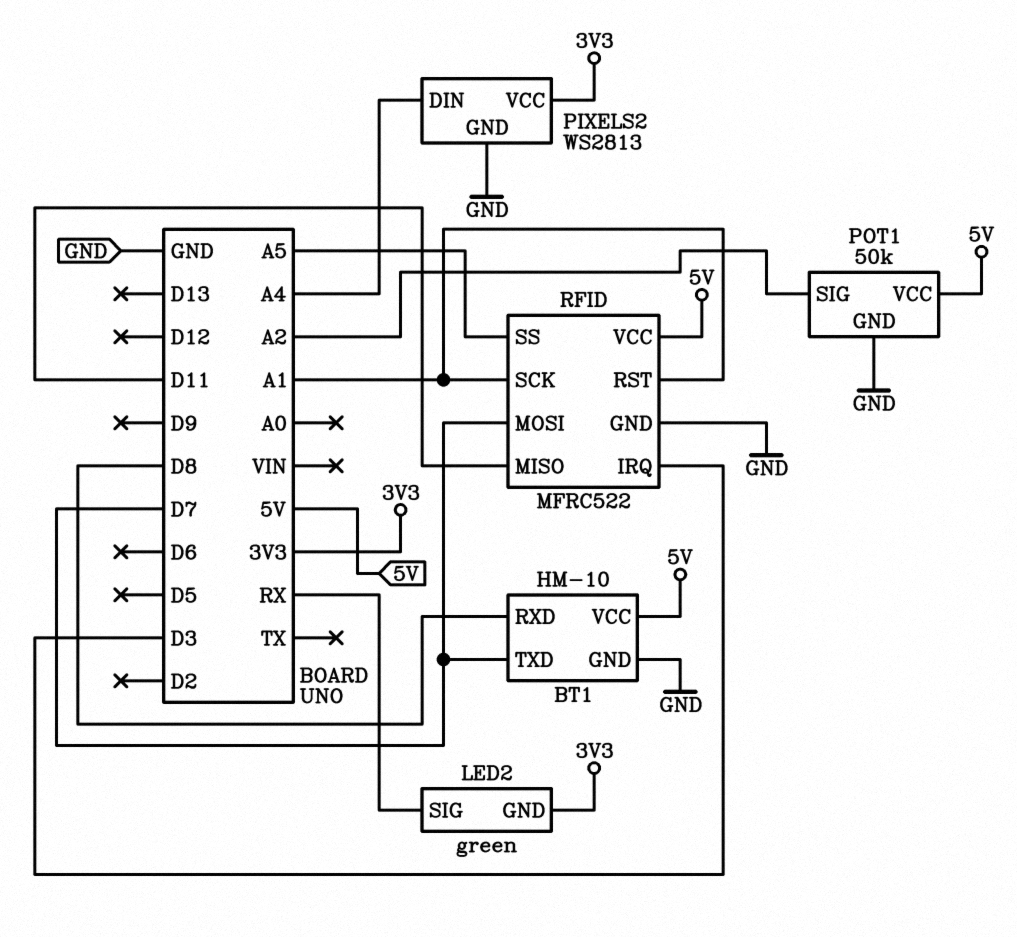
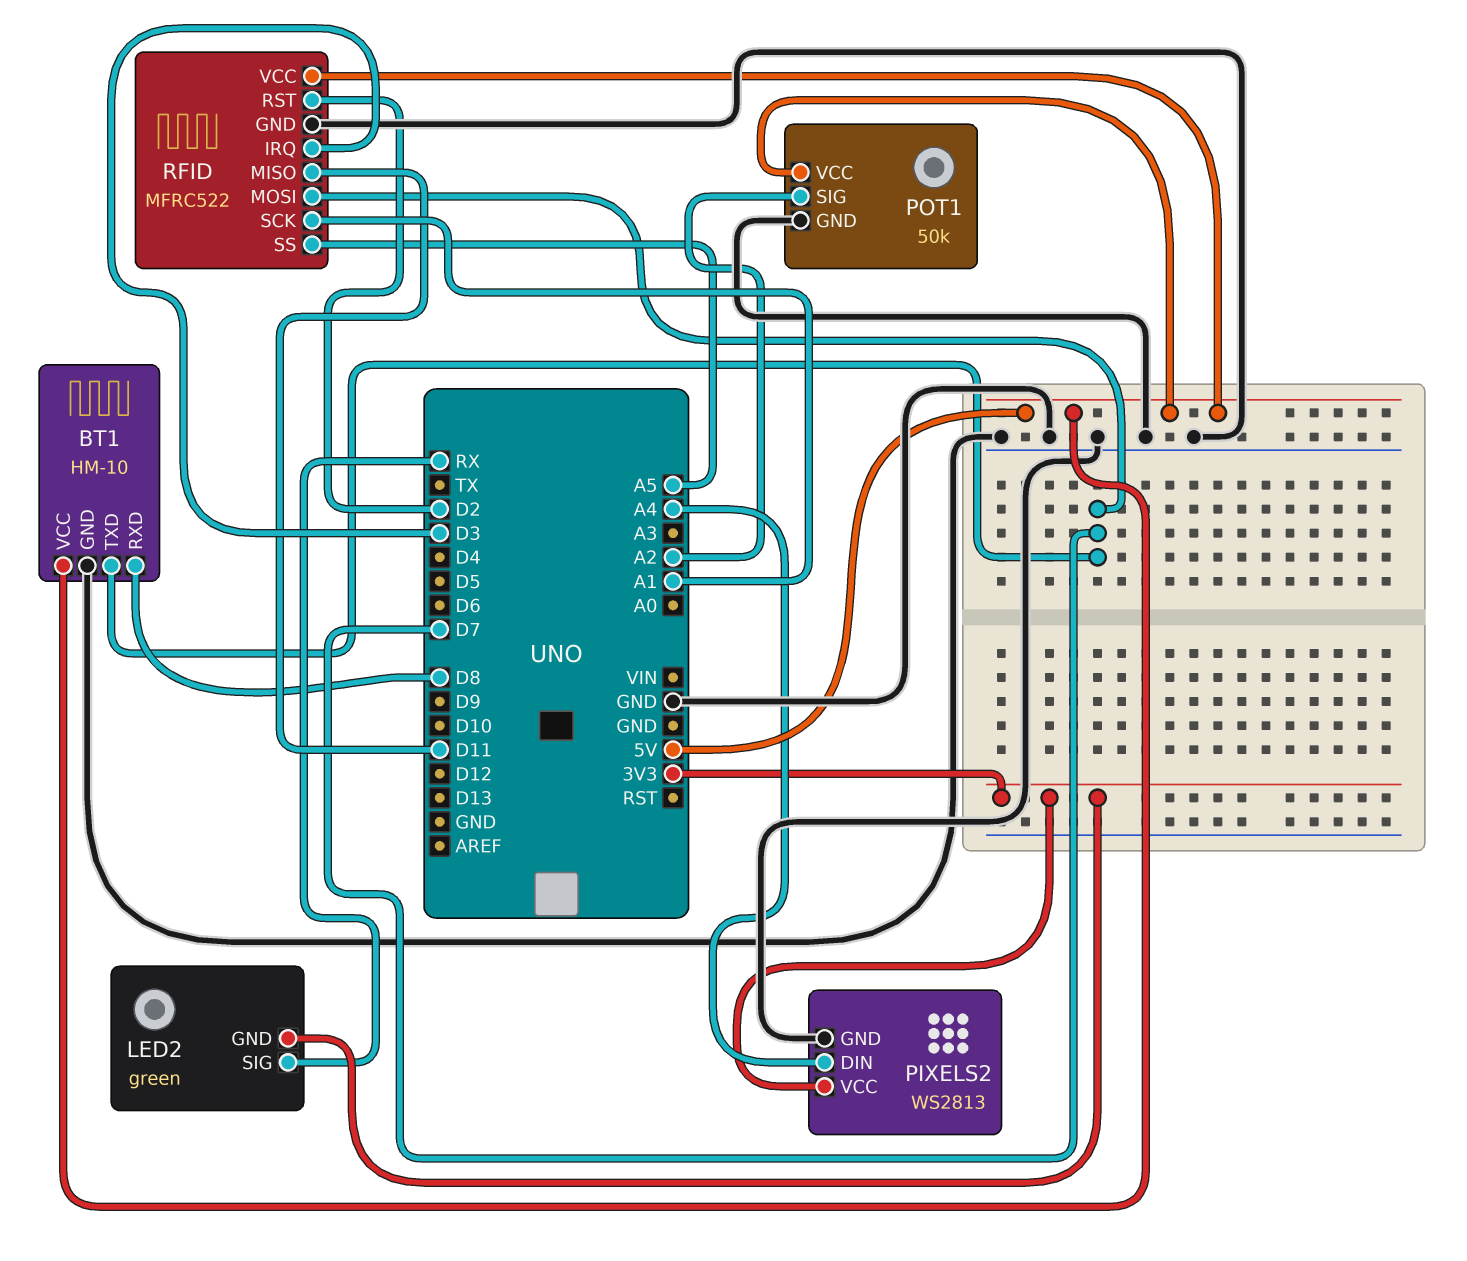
RFID pin RST: A1 -> D2

